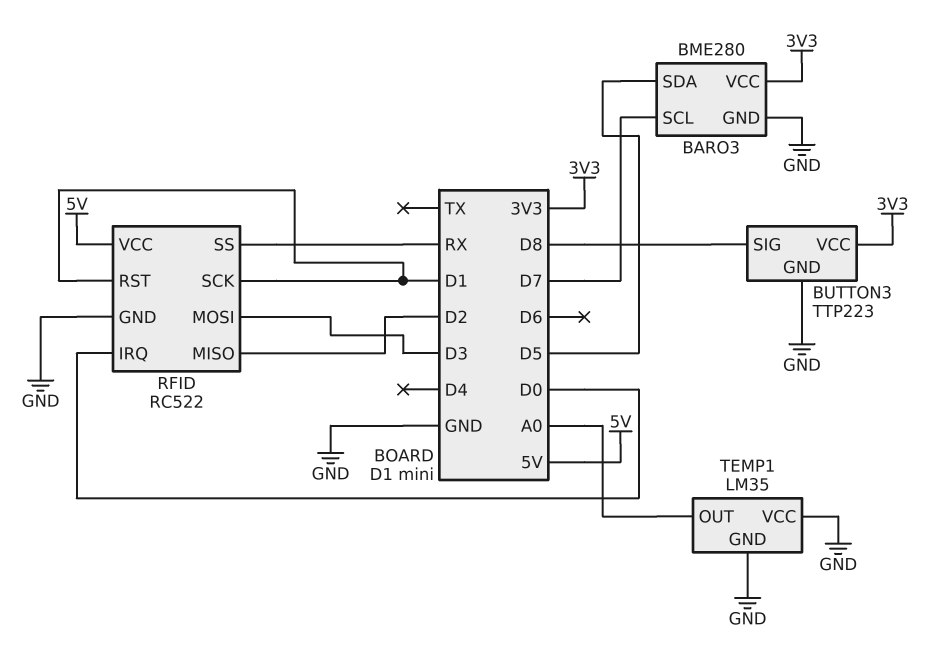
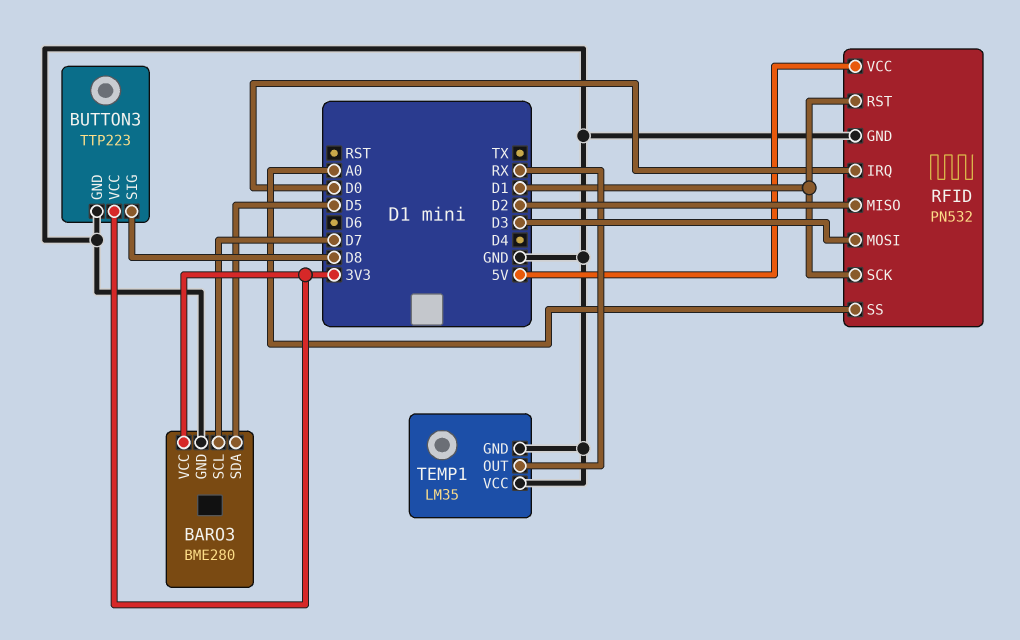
RFID: RC522 -> PN532
RFID pin SS: RX -> A0
TEMP1 pin OUT: A0 -> RX

